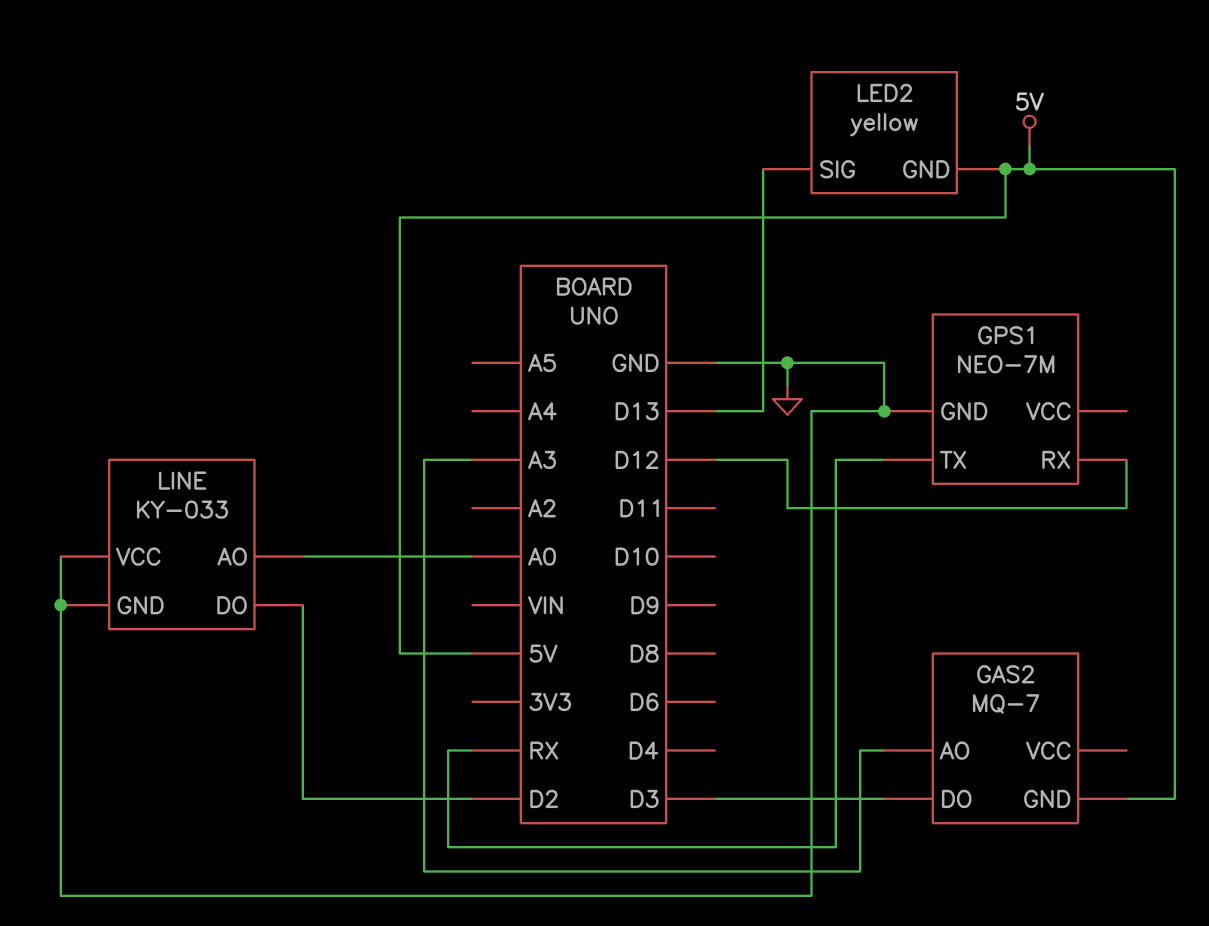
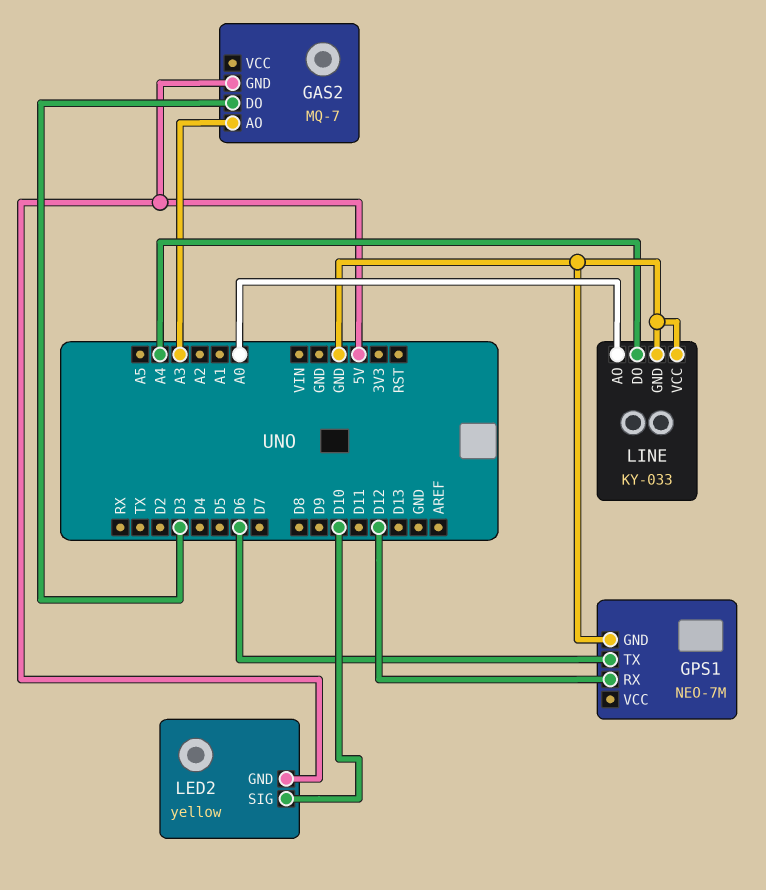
GPS1 pin TX: RX -> D6
LED2 pin SIG: D13 -> D10
LINE pin DO: D2 -> A4

